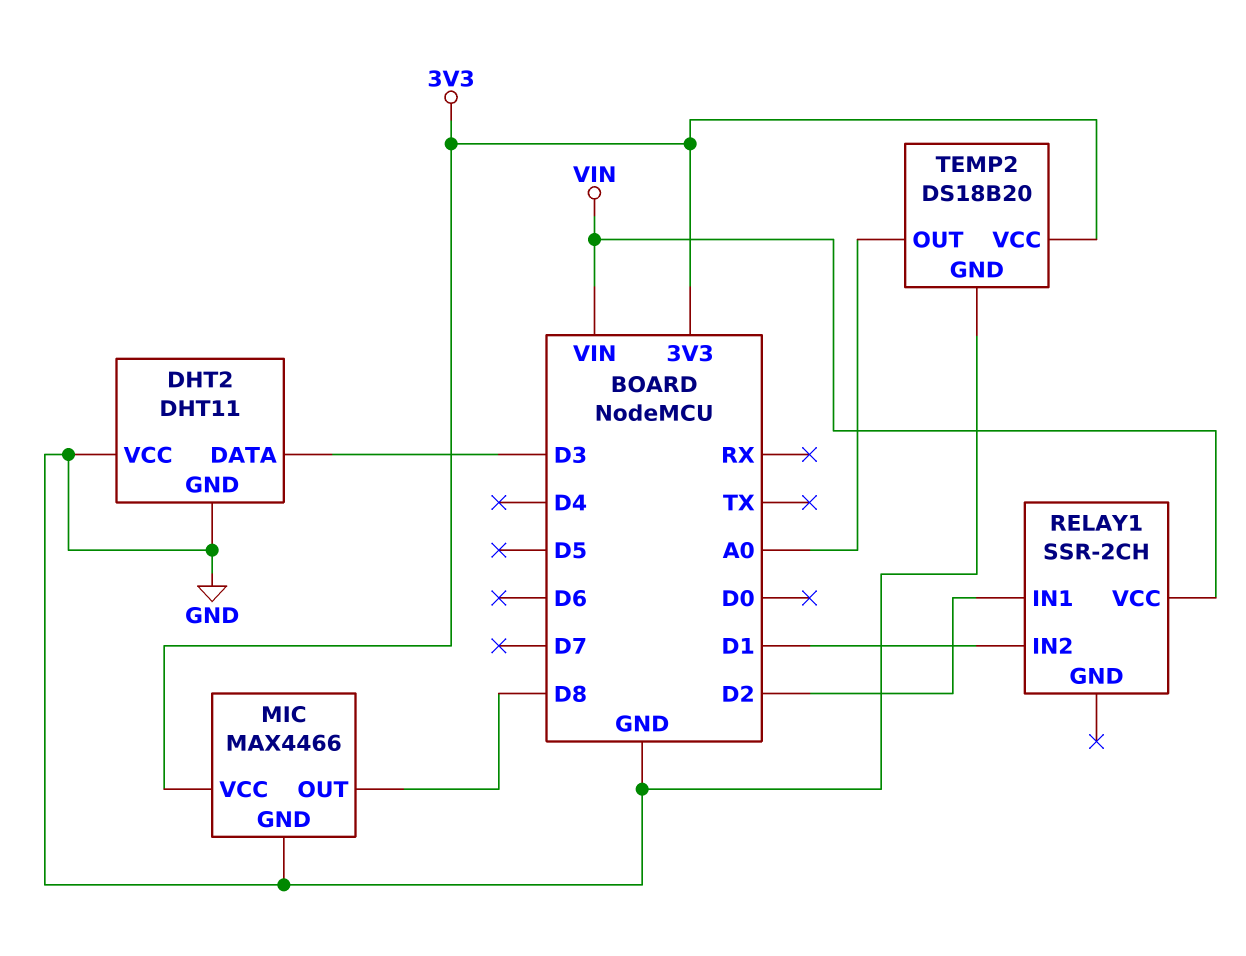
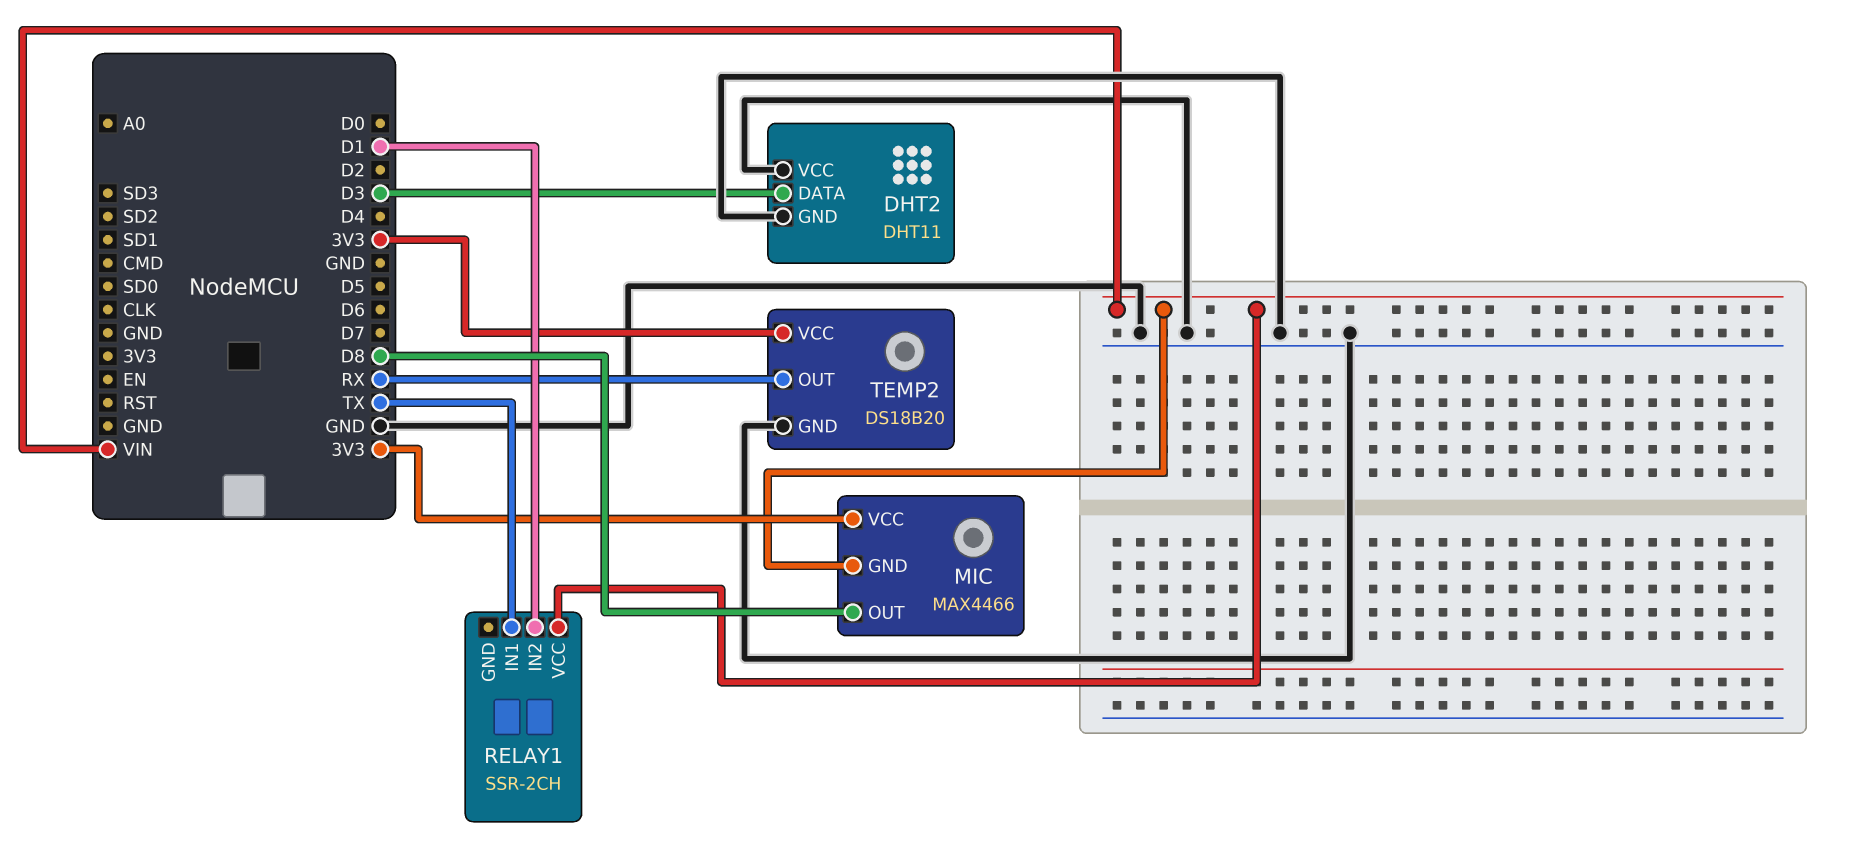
MIC pin GND: GND -> VIN
RELAY1 pin IN1: D2 -> TX
TEMP2 pin OUT: A0 -> RX

